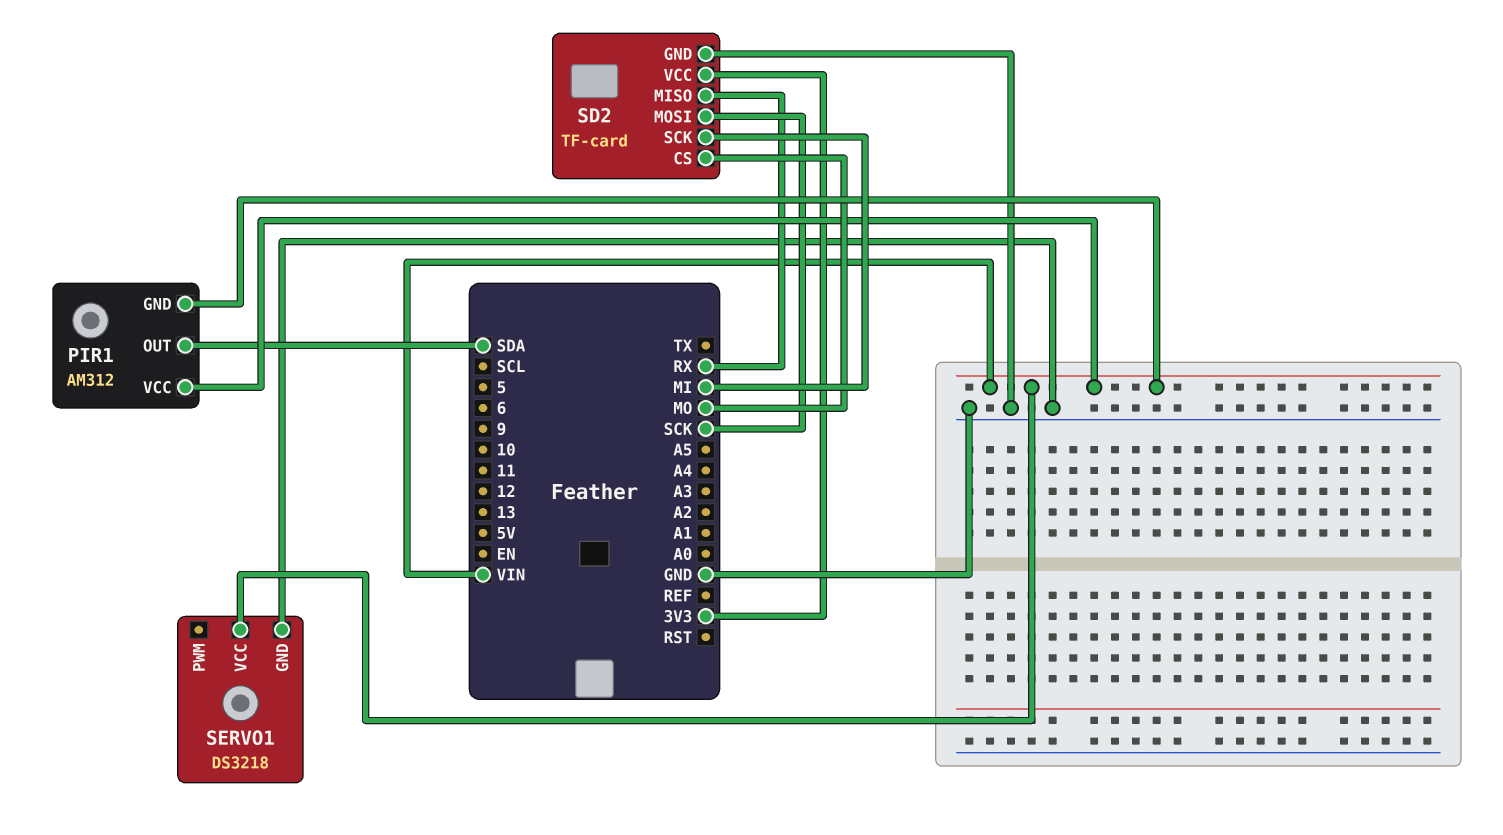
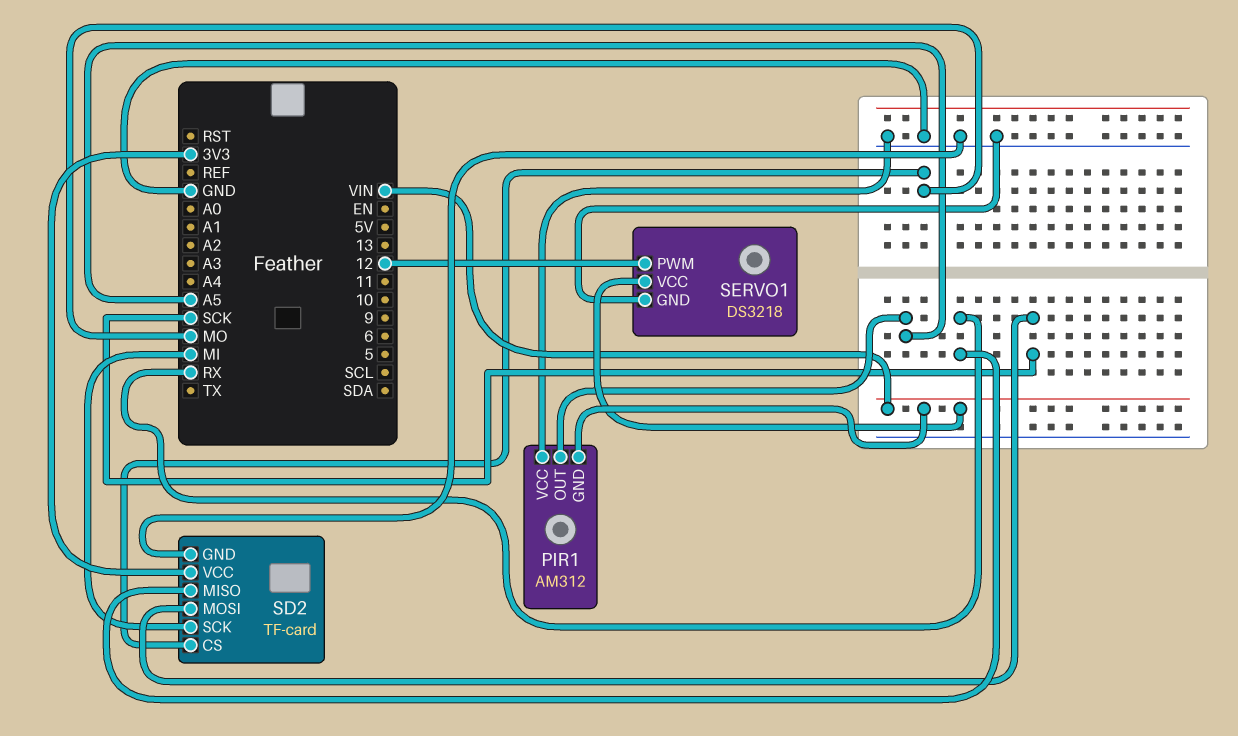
PIR1 pin OUT: SDA -> A5
PIR1 pin VCC: VIN -> GND
SERVO1 pin PWM: none -> 12

